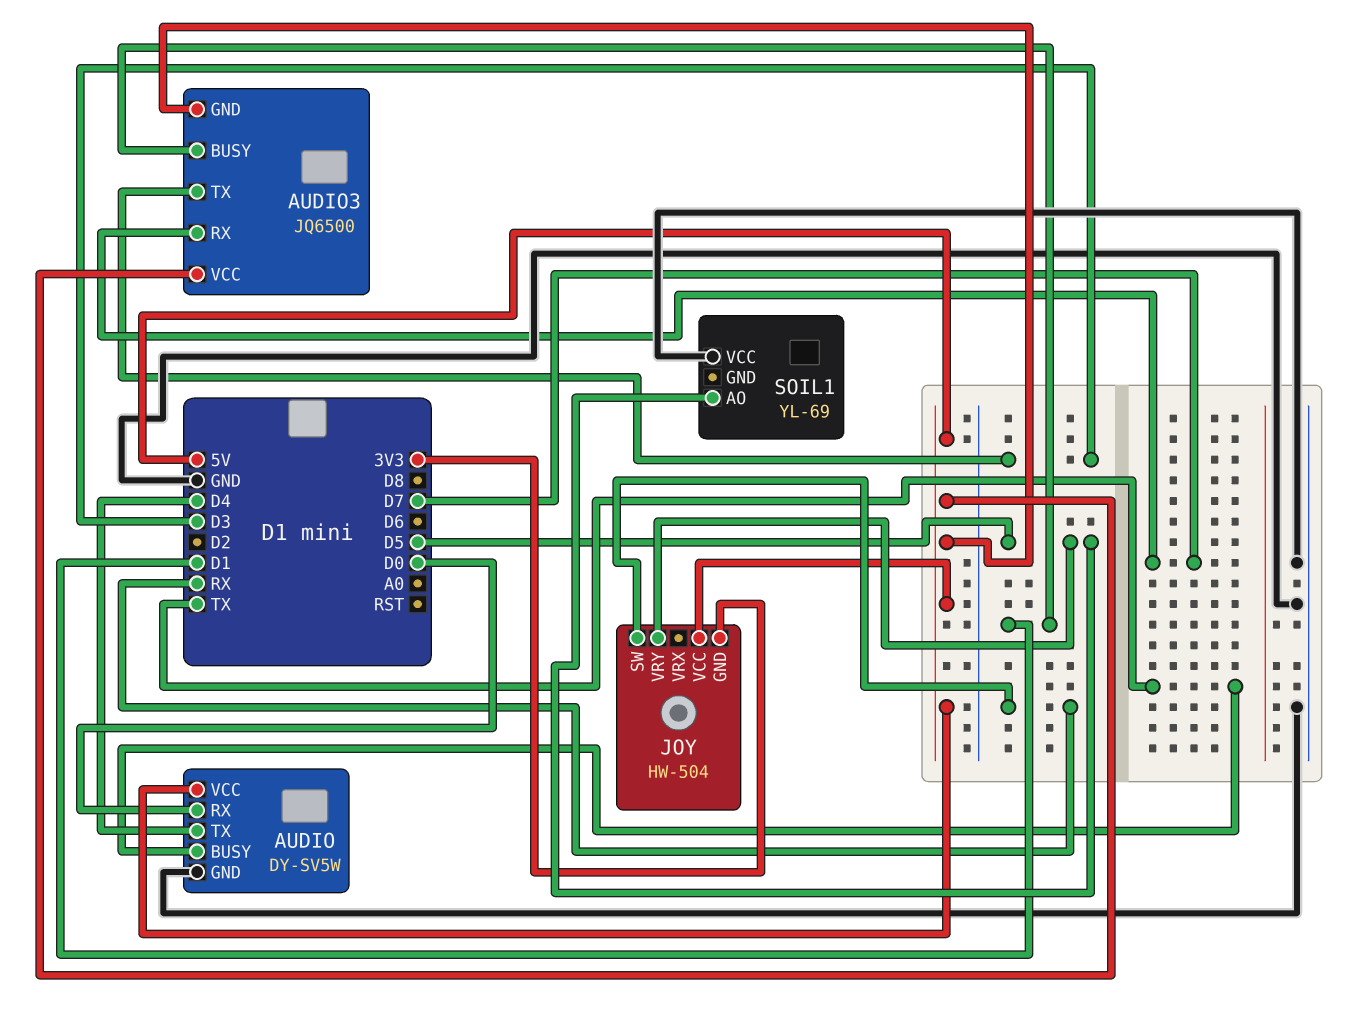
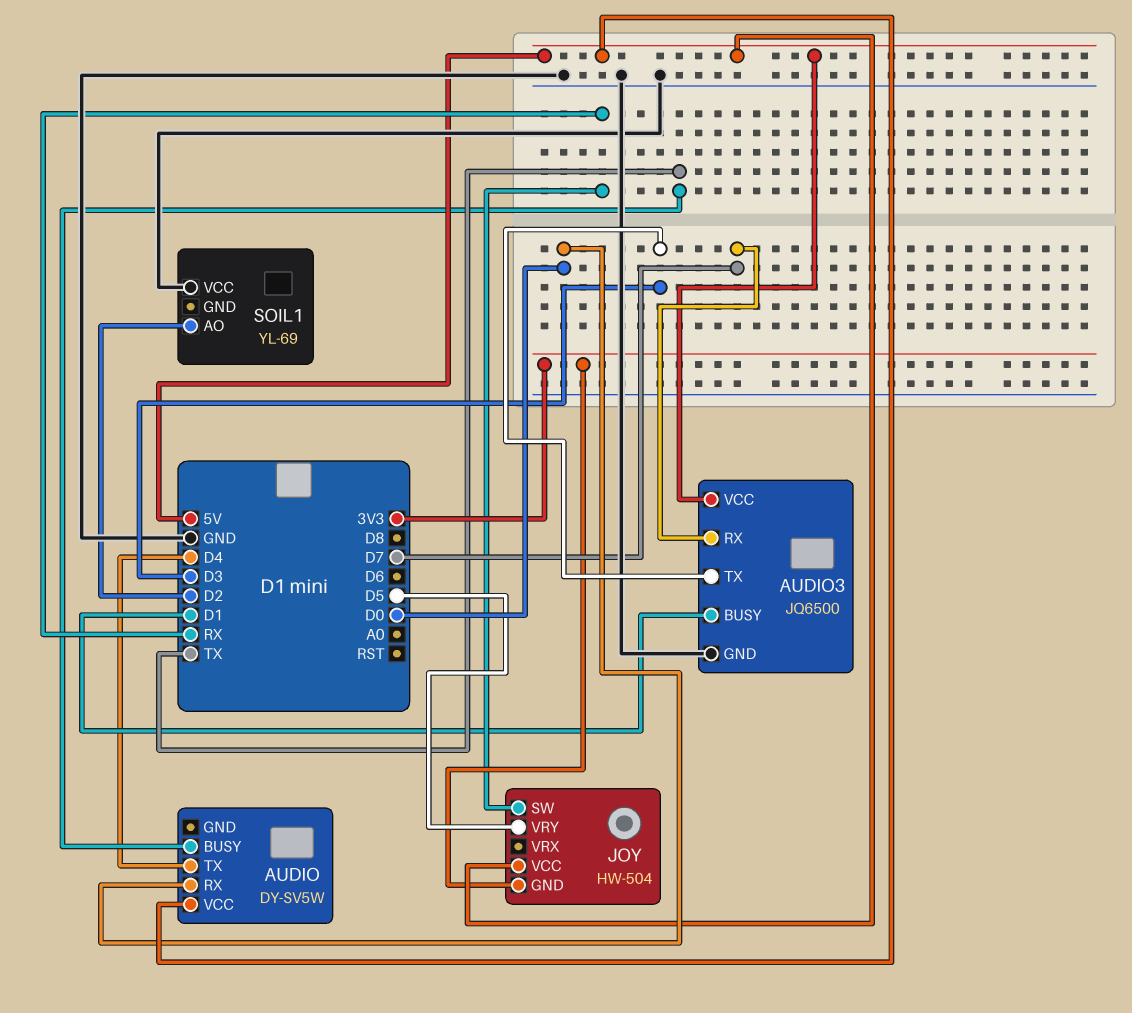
AUDIO pin GND: GND -> none
AUDIO3 pin GND: 5V -> GND
SOIL1 pin AO: D5 -> D2

